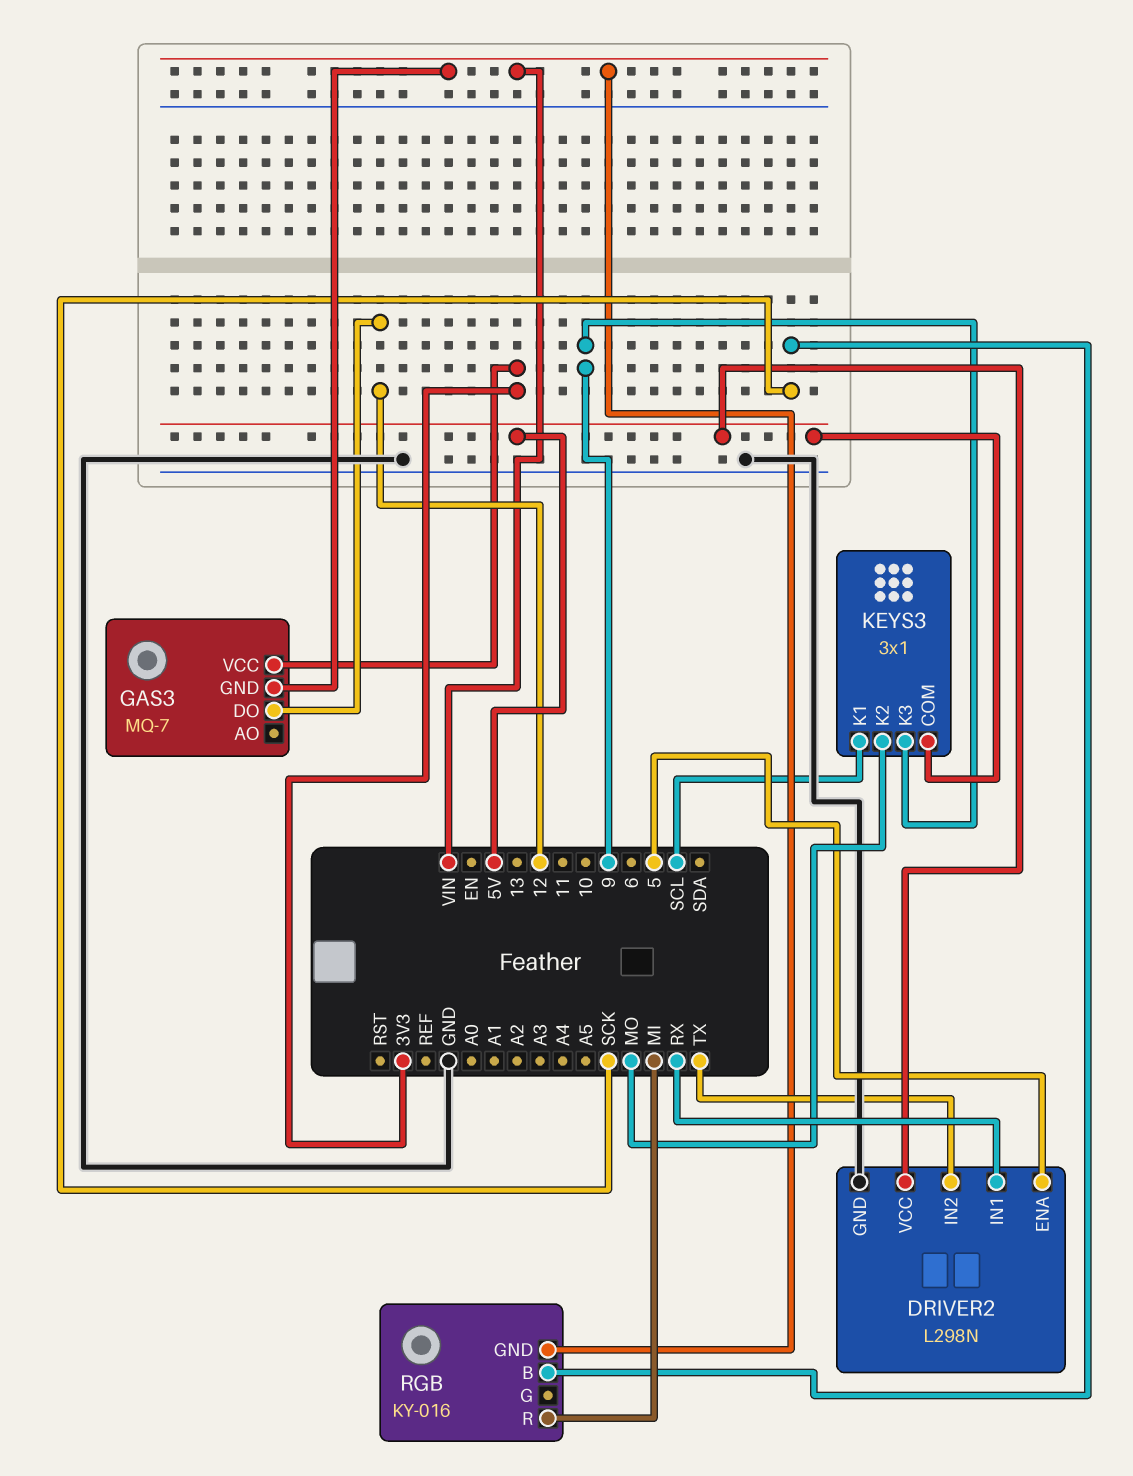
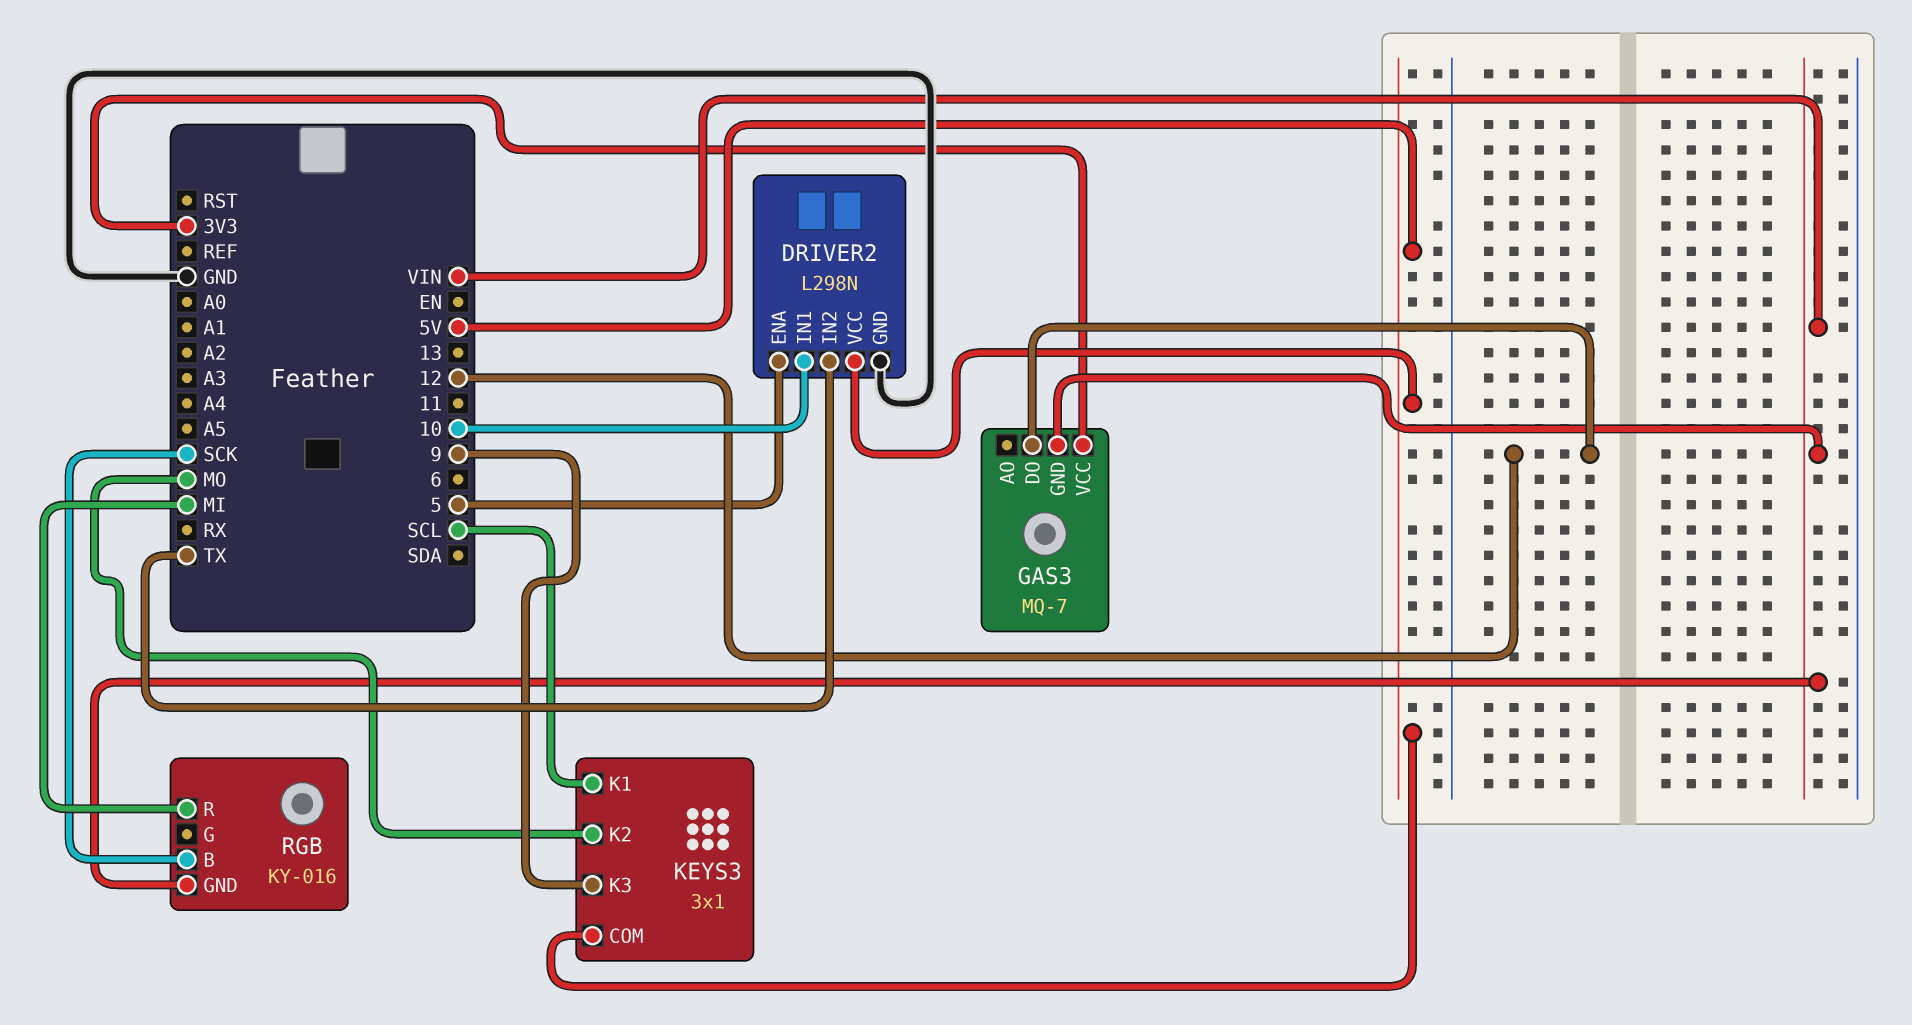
DRIVER2 pin IN1: RX -> 10

